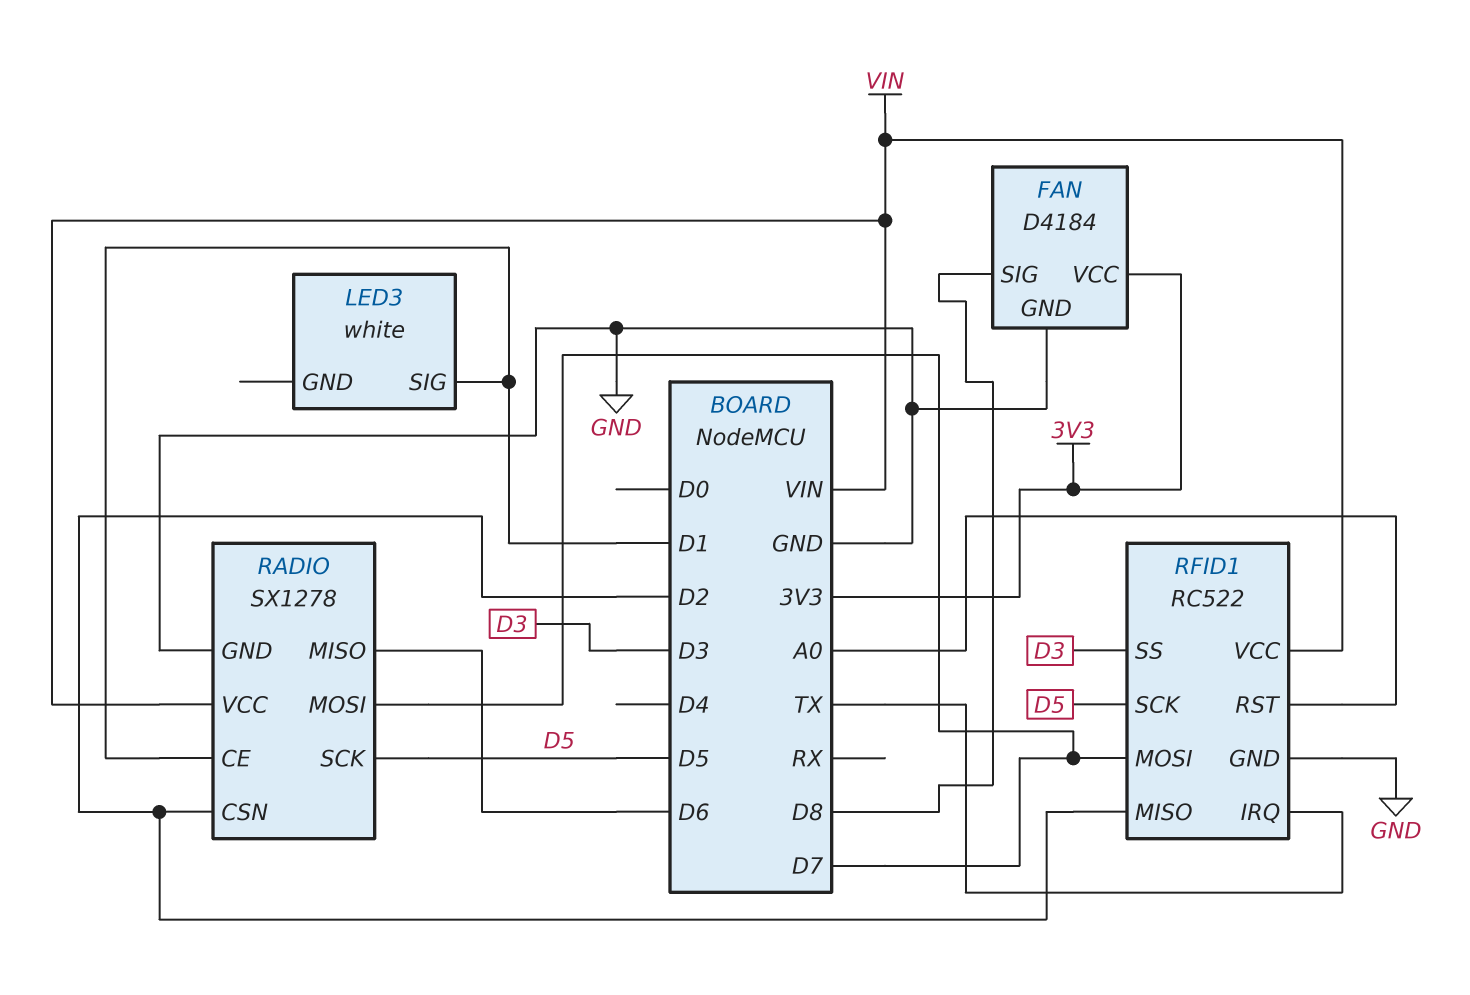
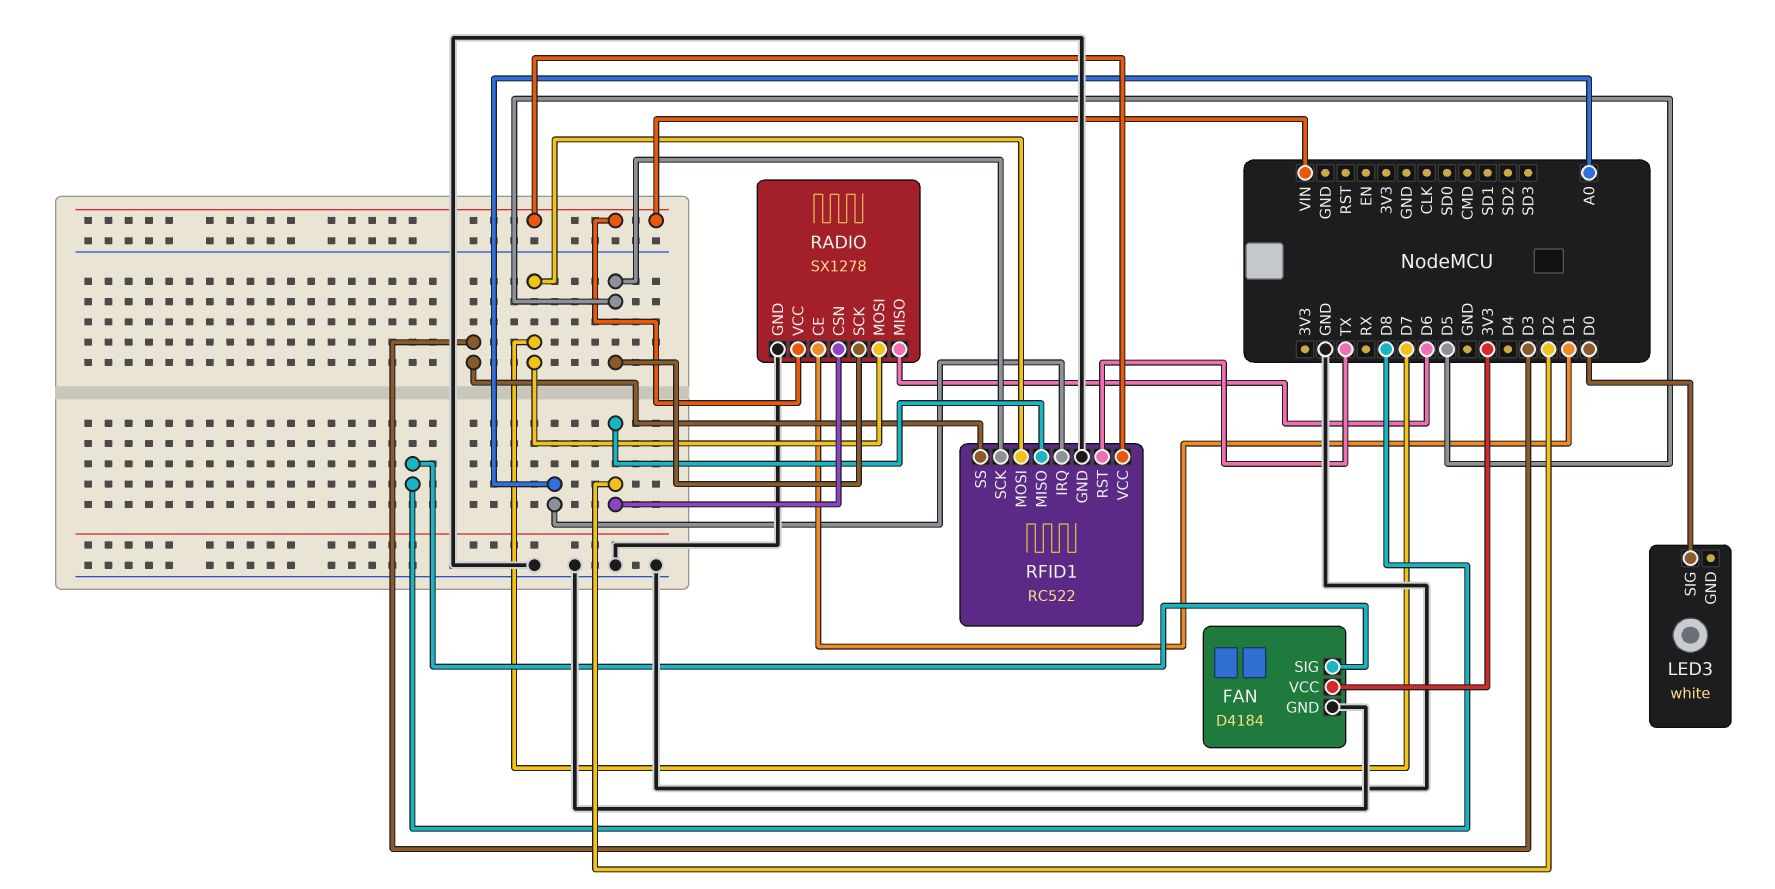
LED3 pin SIG: D1 -> D0
RFID1 pin IRQ: TX -> A0
RFID1 pin RST: A0 -> TX

